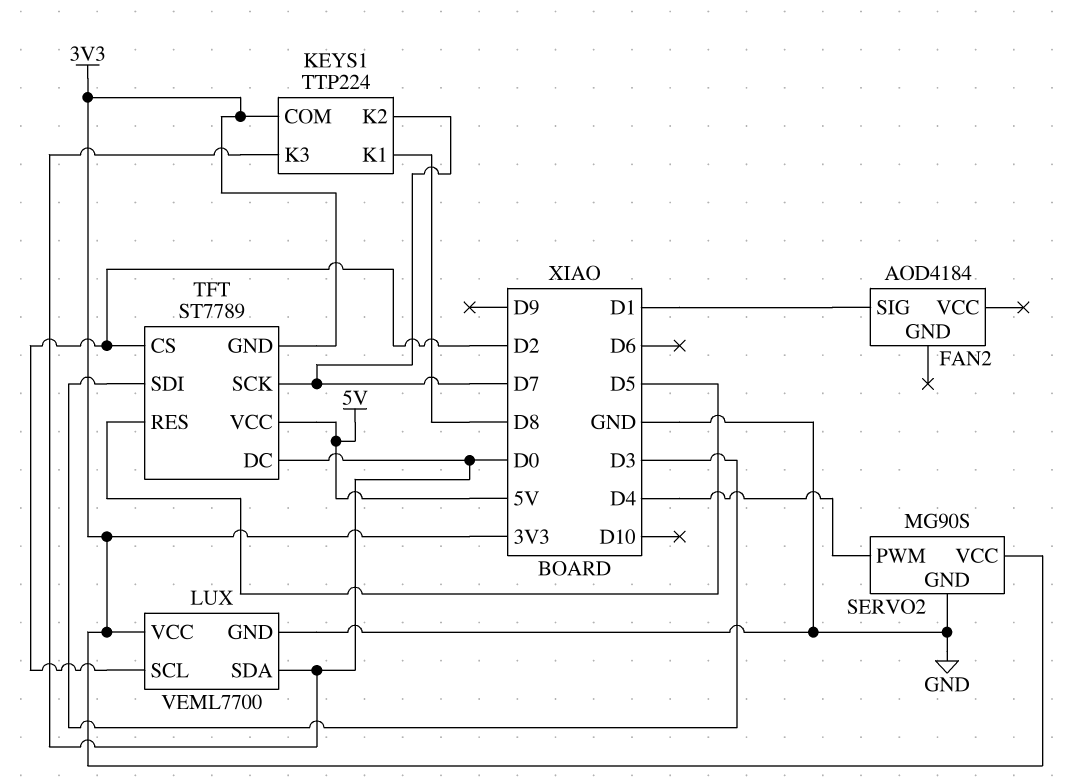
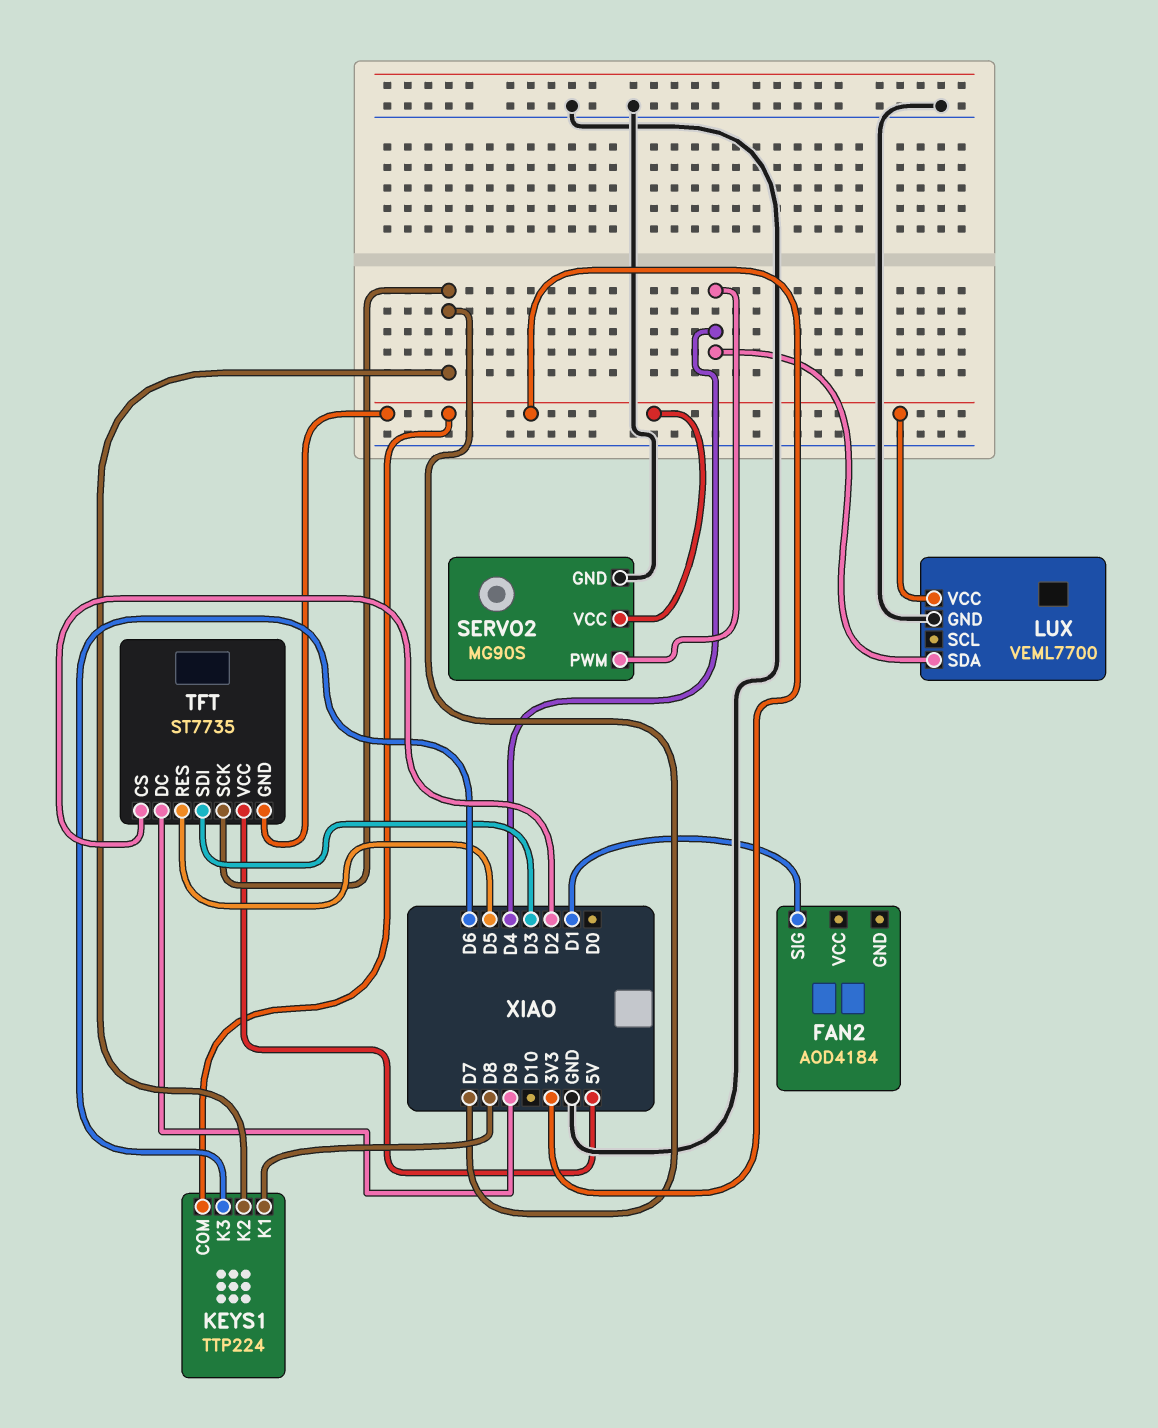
KEYS1 pin K3: D0 -> D6
LUX pin SCL: D2 -> none
LUX pin SDA: D0 -> D4
TFT: ST7789 -> ST7735
TFT pin DC: D0 -> D9

